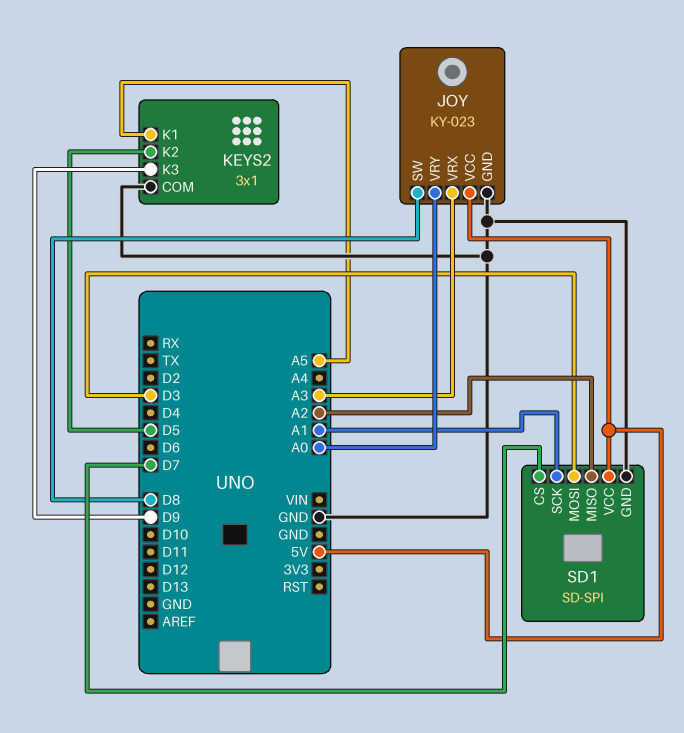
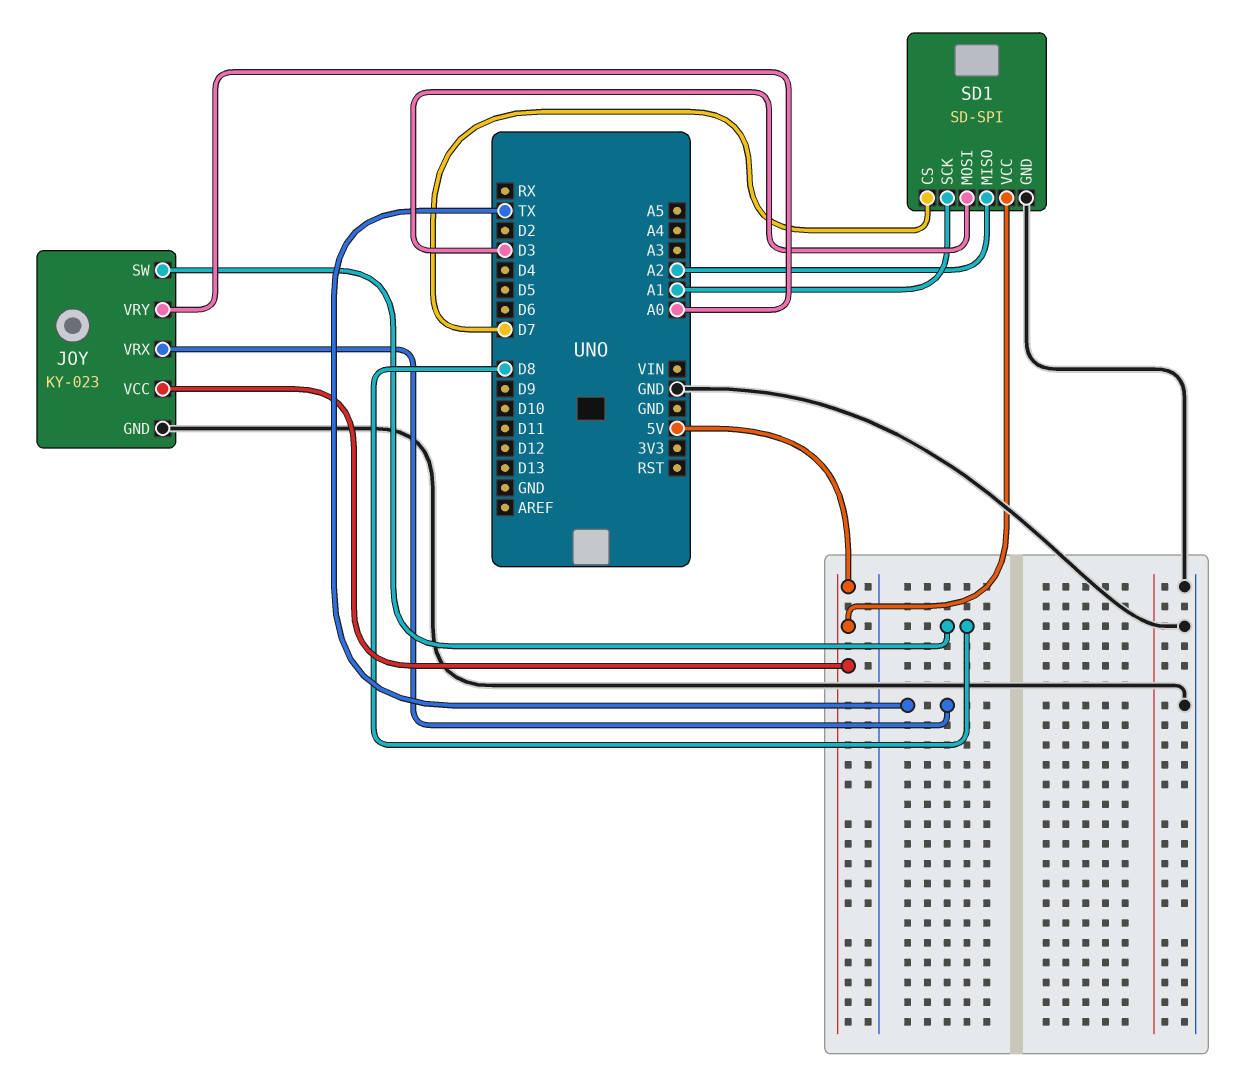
JOY pin VRX: A3 -> TX
KEYS2: 3x1 -> none
KEYS2 pin COM: GND -> none
KEYS2 pin K1: A5 -> none
KEYS2 pin K2: D5 -> none
KEYS2 pin K3: D9 -> none

